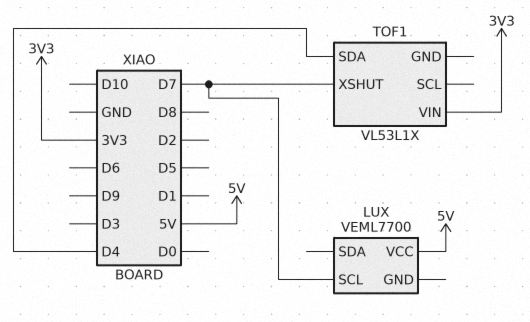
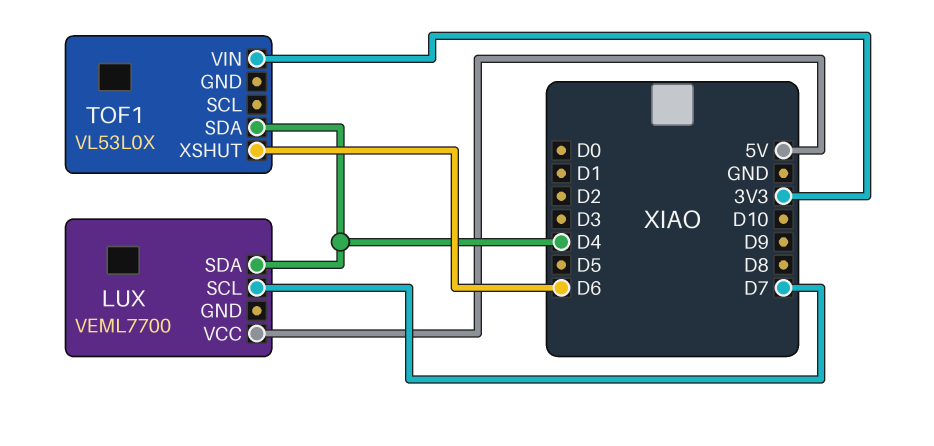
LUX pin SDA: none -> D4
TOF1: VL53L1X -> VL53L0X
TOF1 pin XSHUT: D7 -> D6

